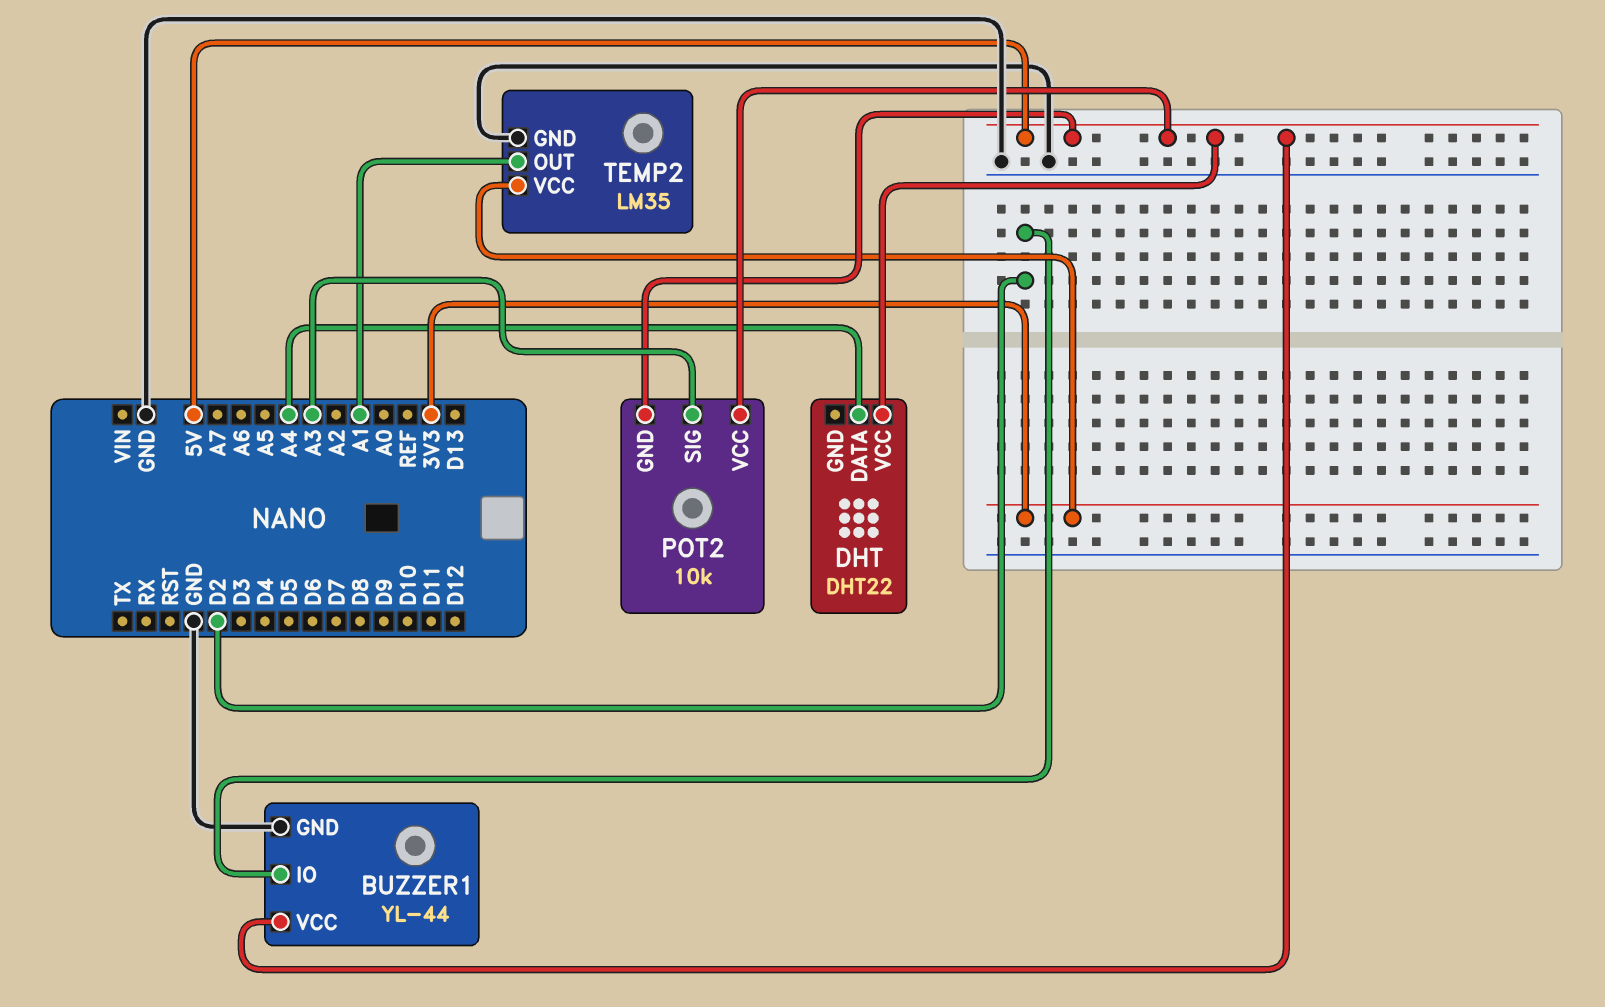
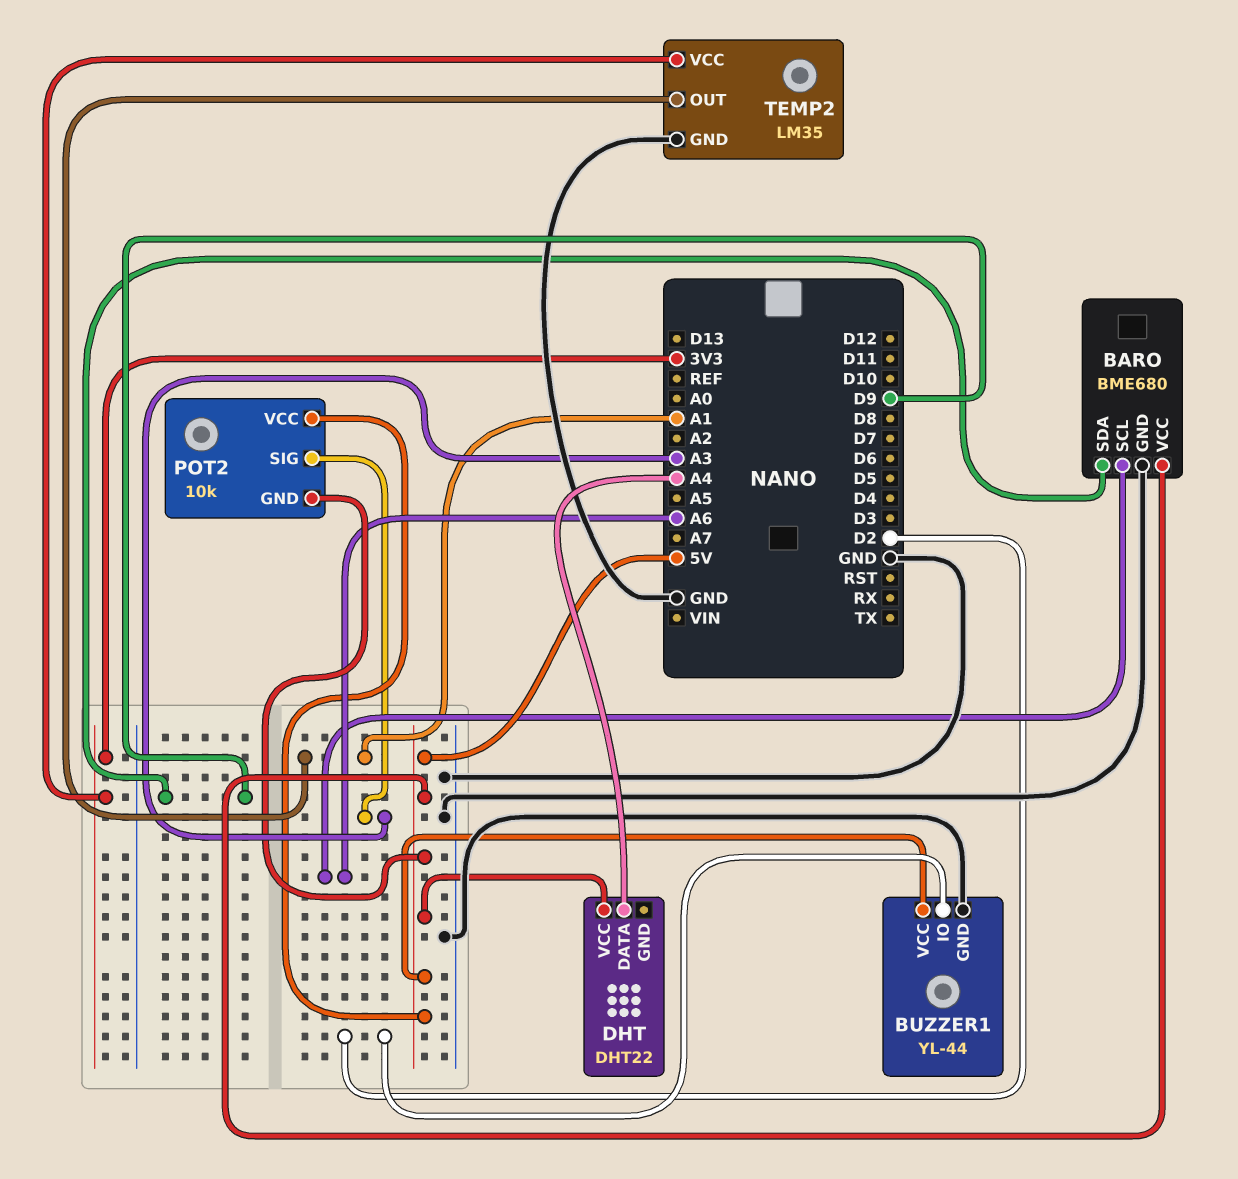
BARO: none -> BME680
BARO pin GND: none -> GND
BARO pin SCL: none -> A6
BARO pin SDA: none -> D9
BARO pin VCC: none -> 5V

